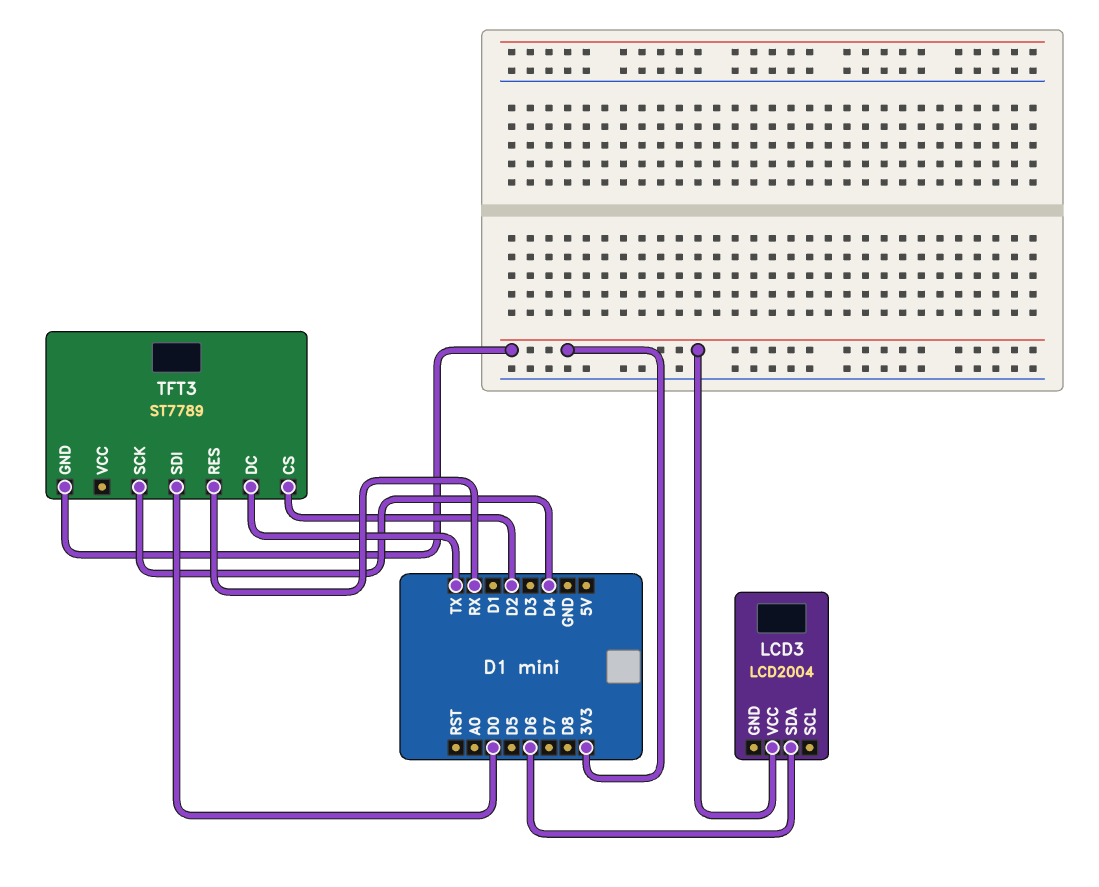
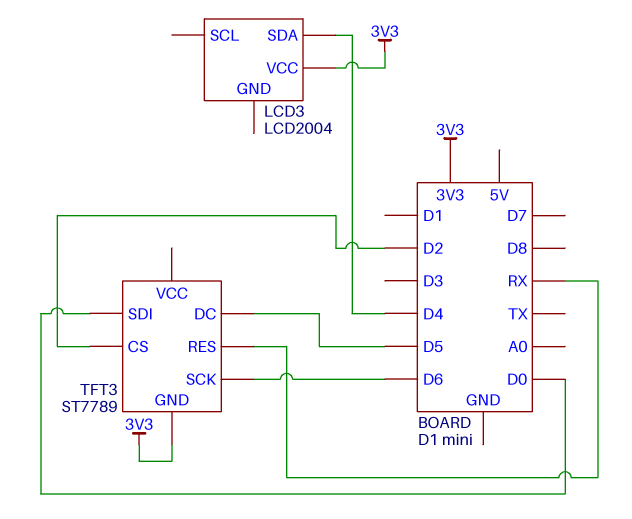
LCD3 pin SDA: D6 -> D4
TFT3 pin DC: TX -> D5
TFT3 pin SCK: D4 -> D6

